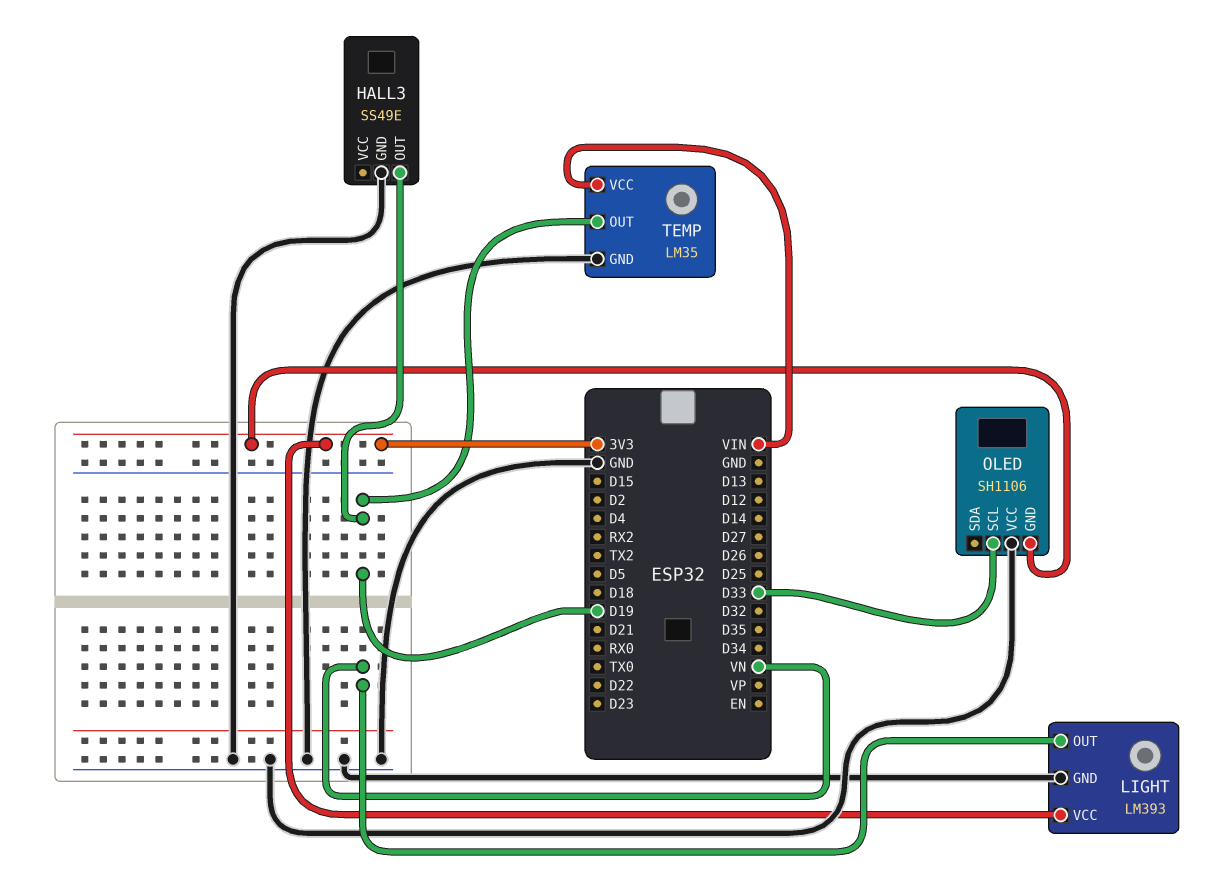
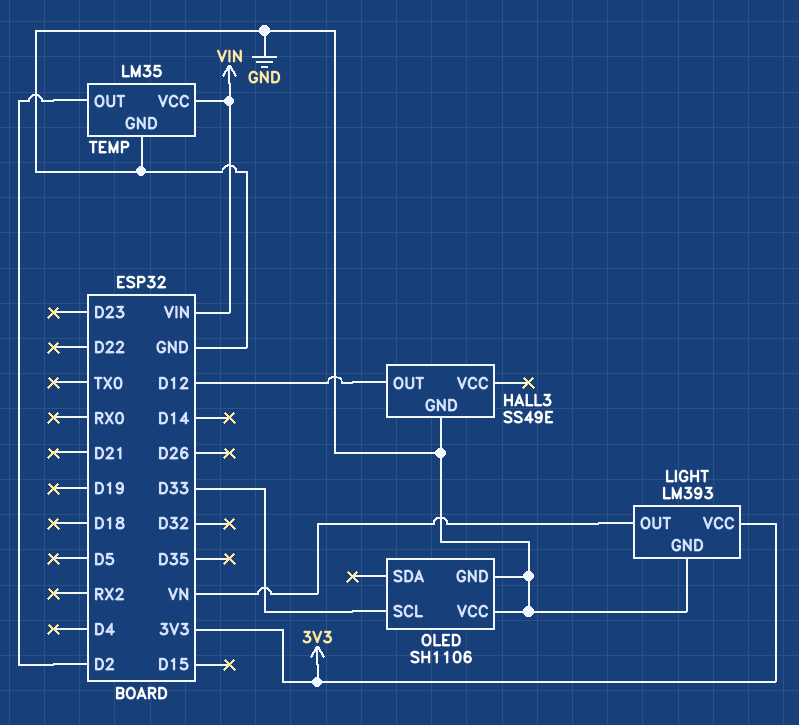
HALL3 pin OUT: D19 -> D12
OLED pin GND: 3V3 -> GND
TEMP pin OUT: D19 -> D2

